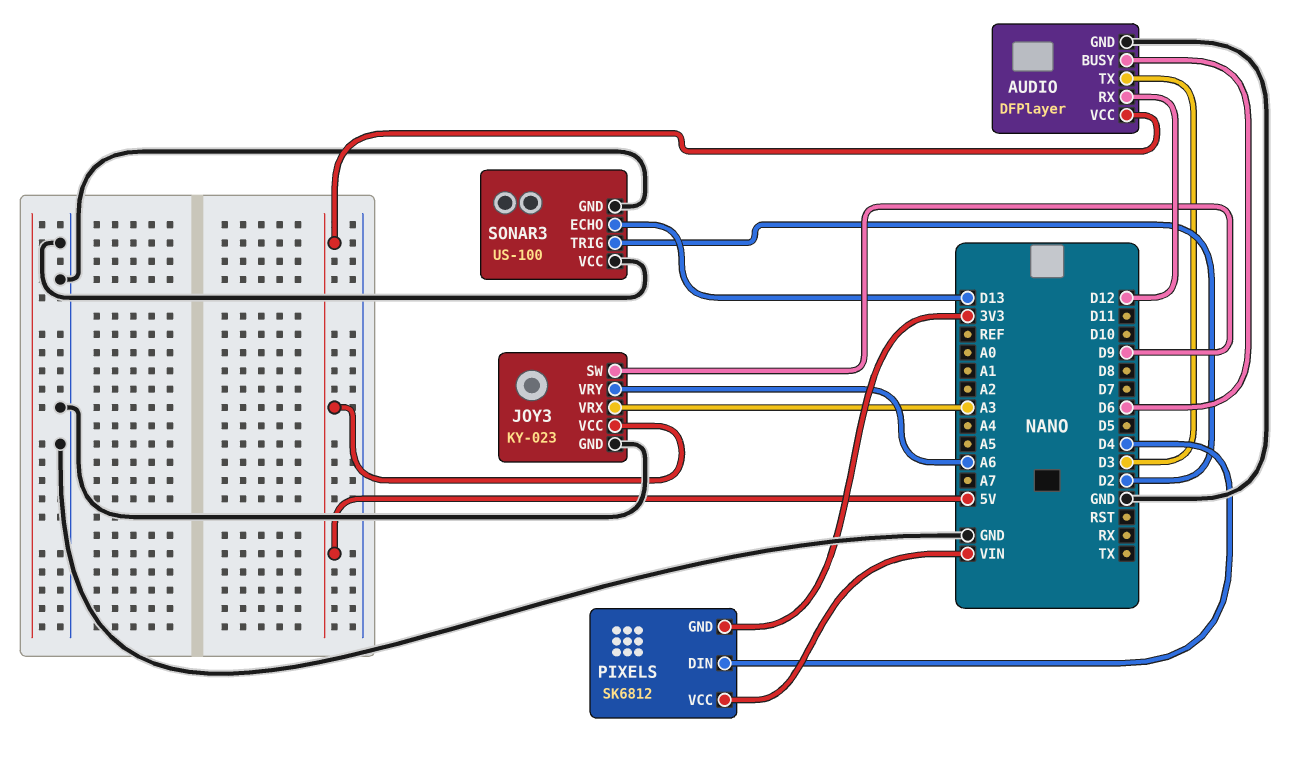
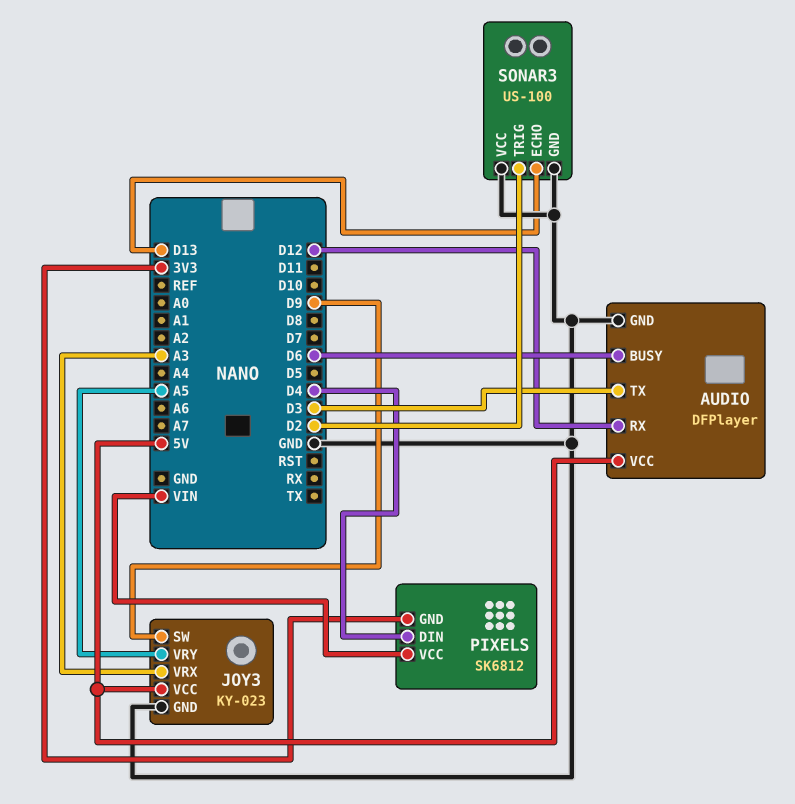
JOY3 pin VRY: A6 -> A5

